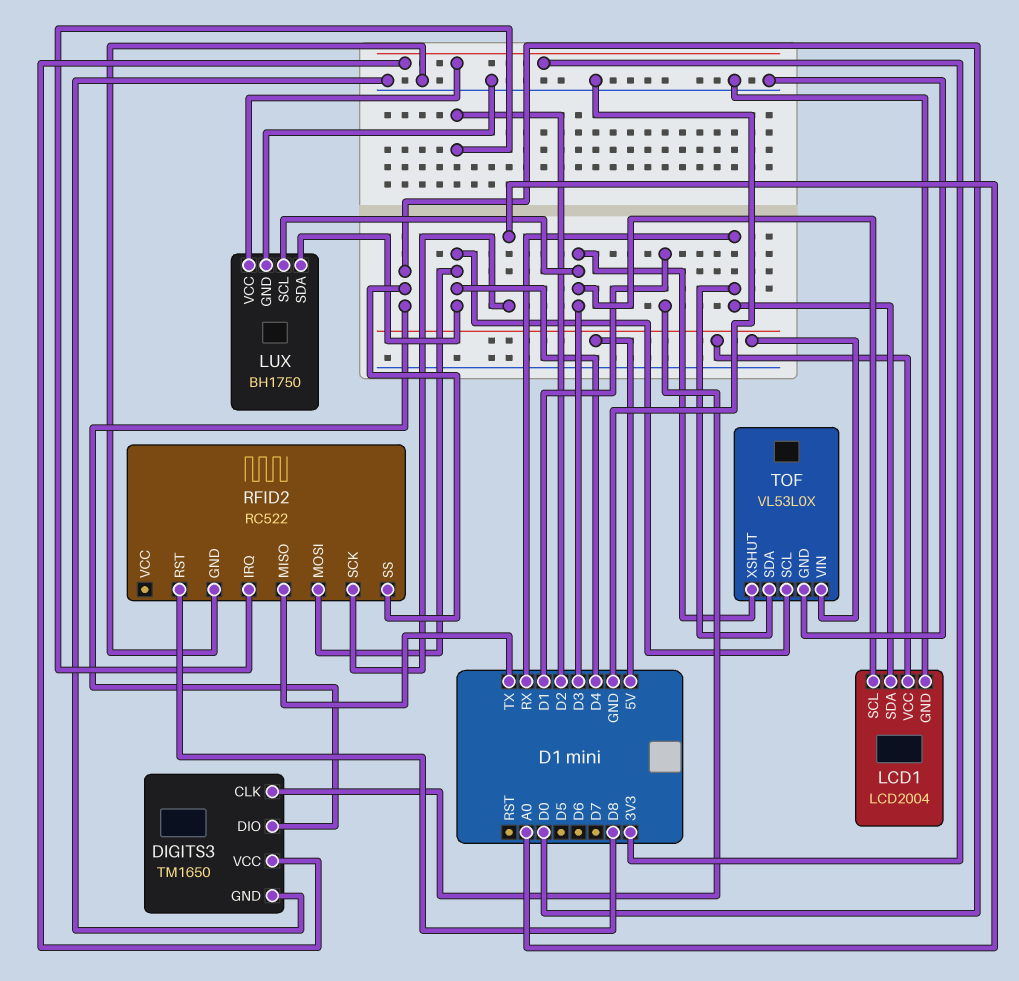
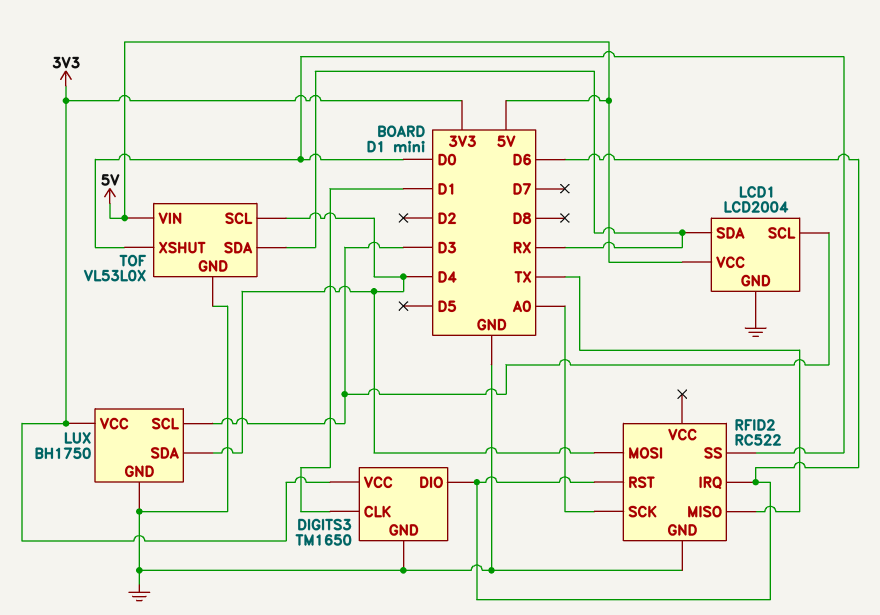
DIGITS3 pin DIO: D0 -> D6
RFID2 pin IRQ: D2 -> D6
RFID2 pin RST: D8 -> D6
TOF pin XSHUT: D3 -> D0

